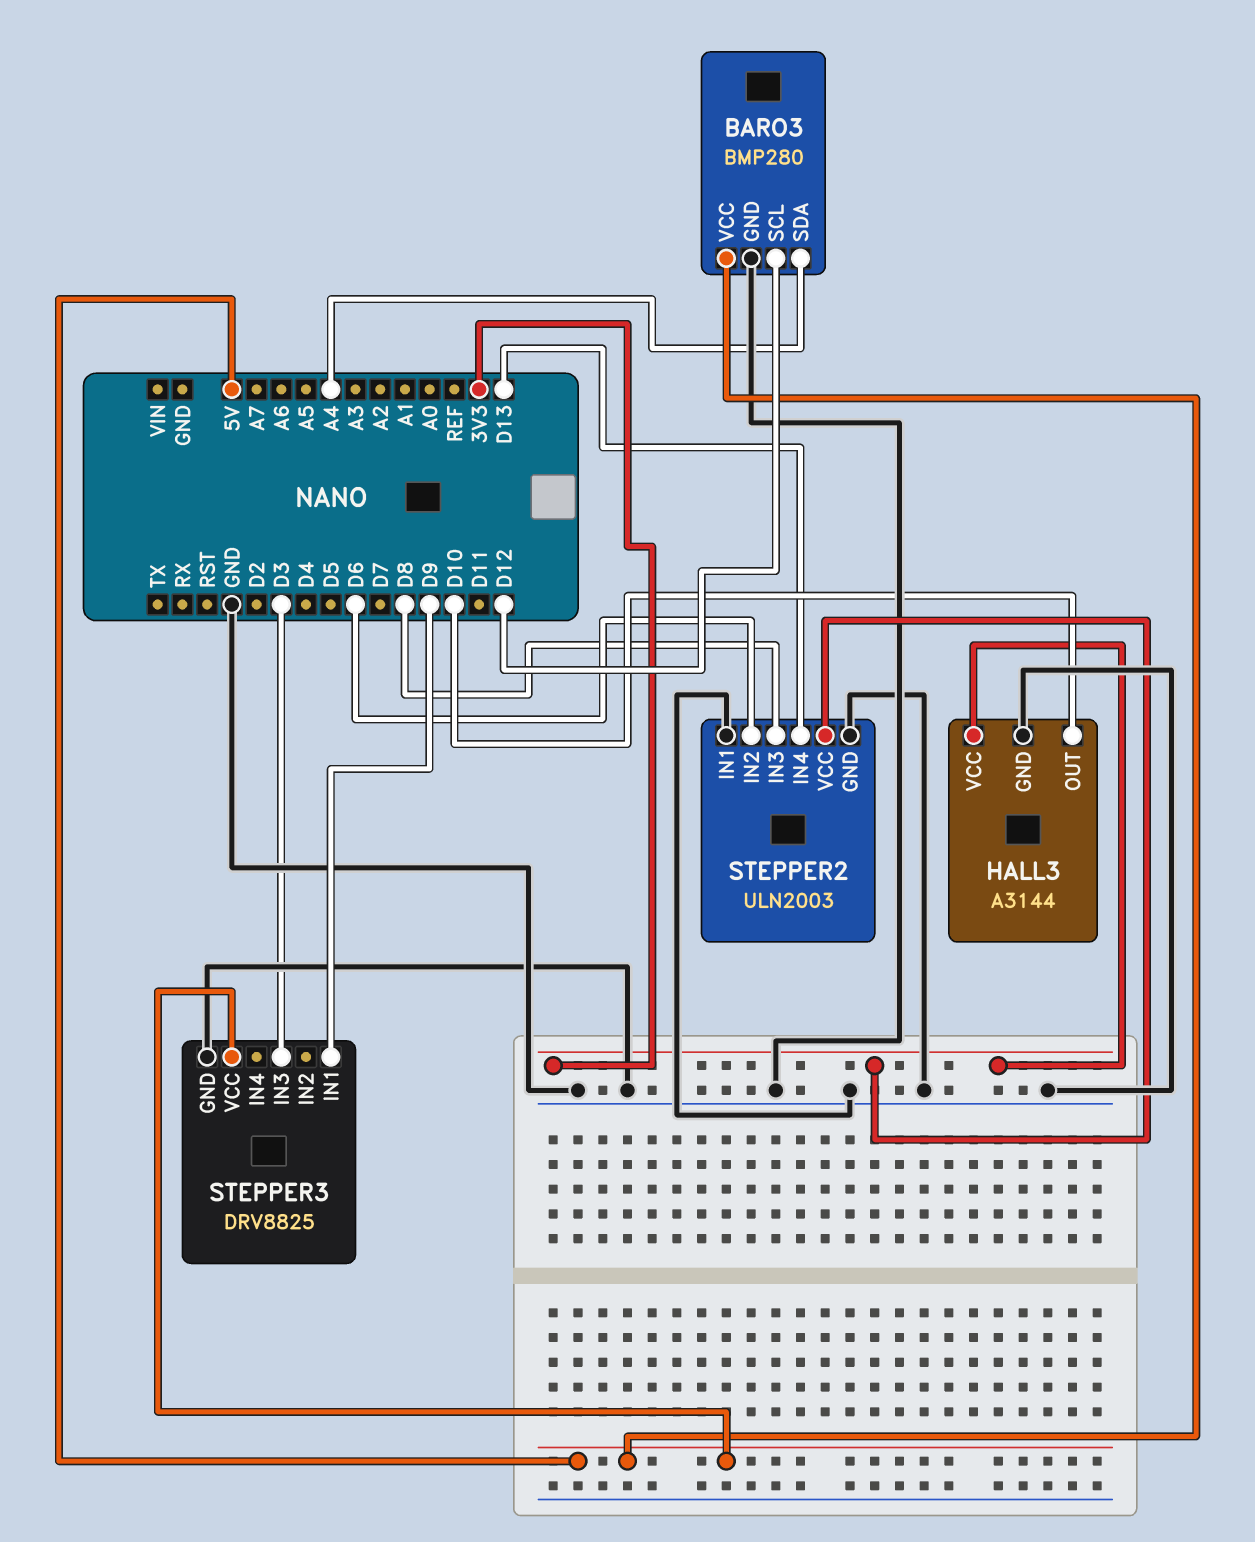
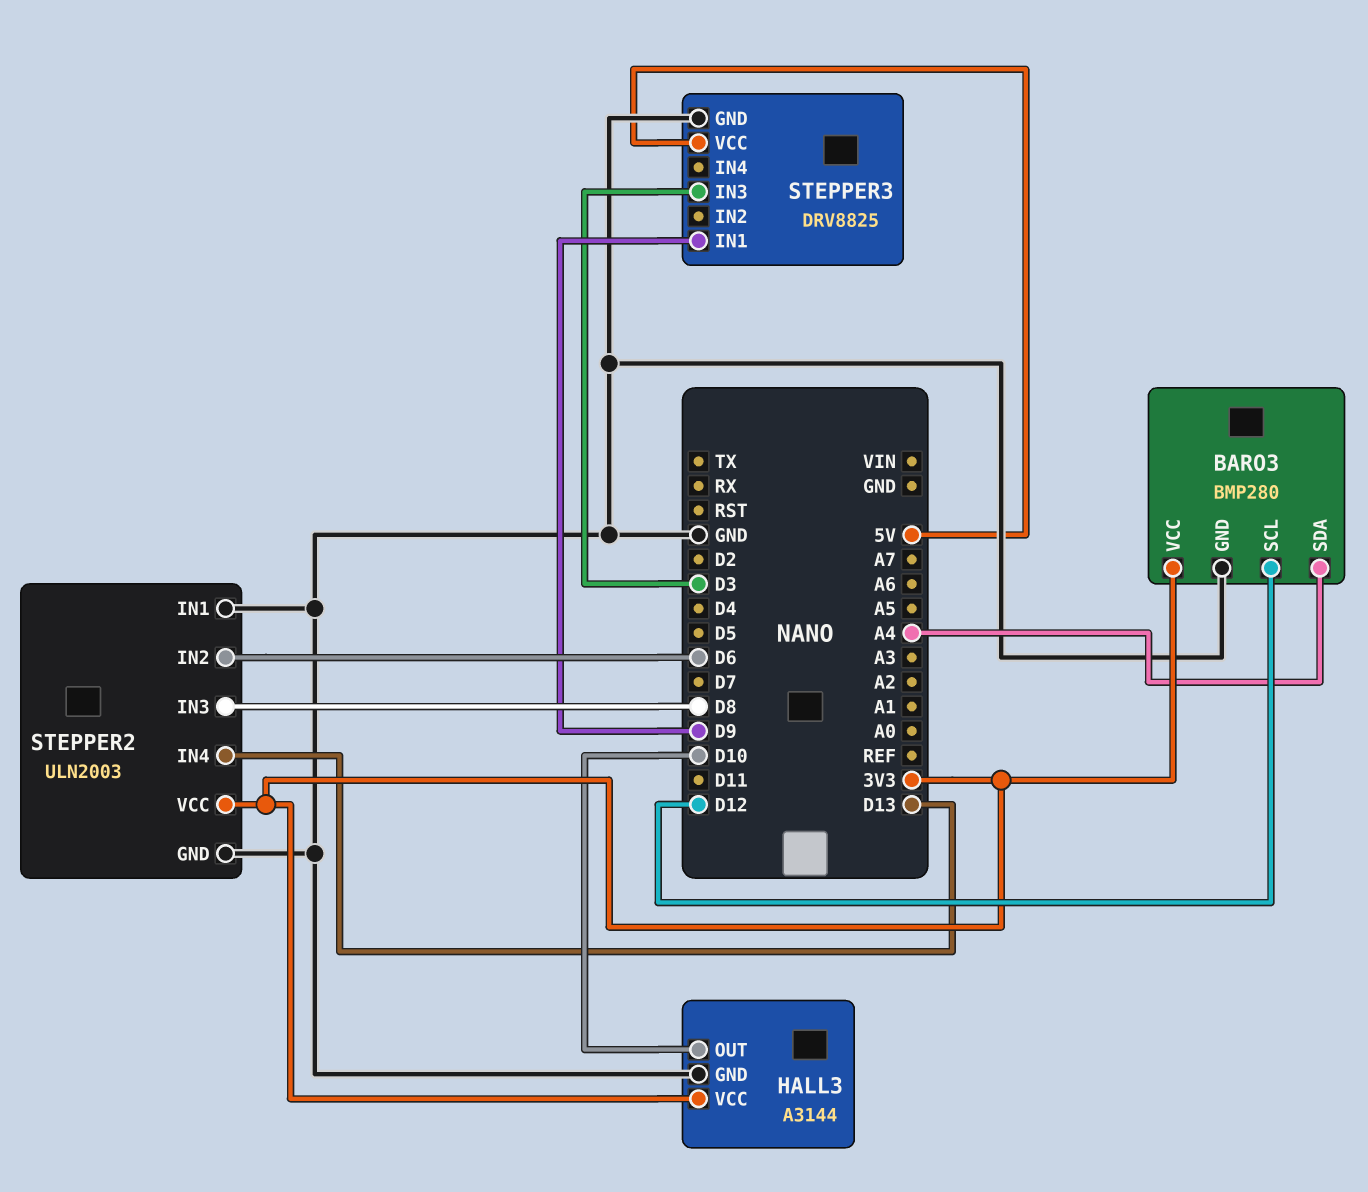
BARO3 pin VCC: 5V -> 3V3

